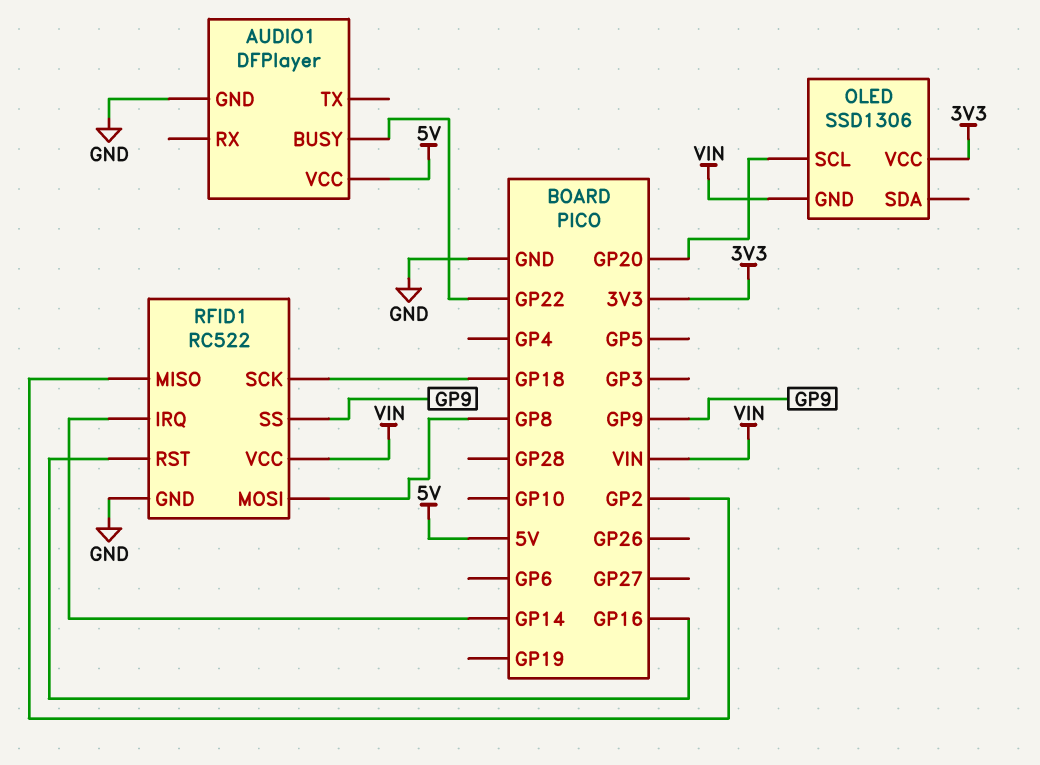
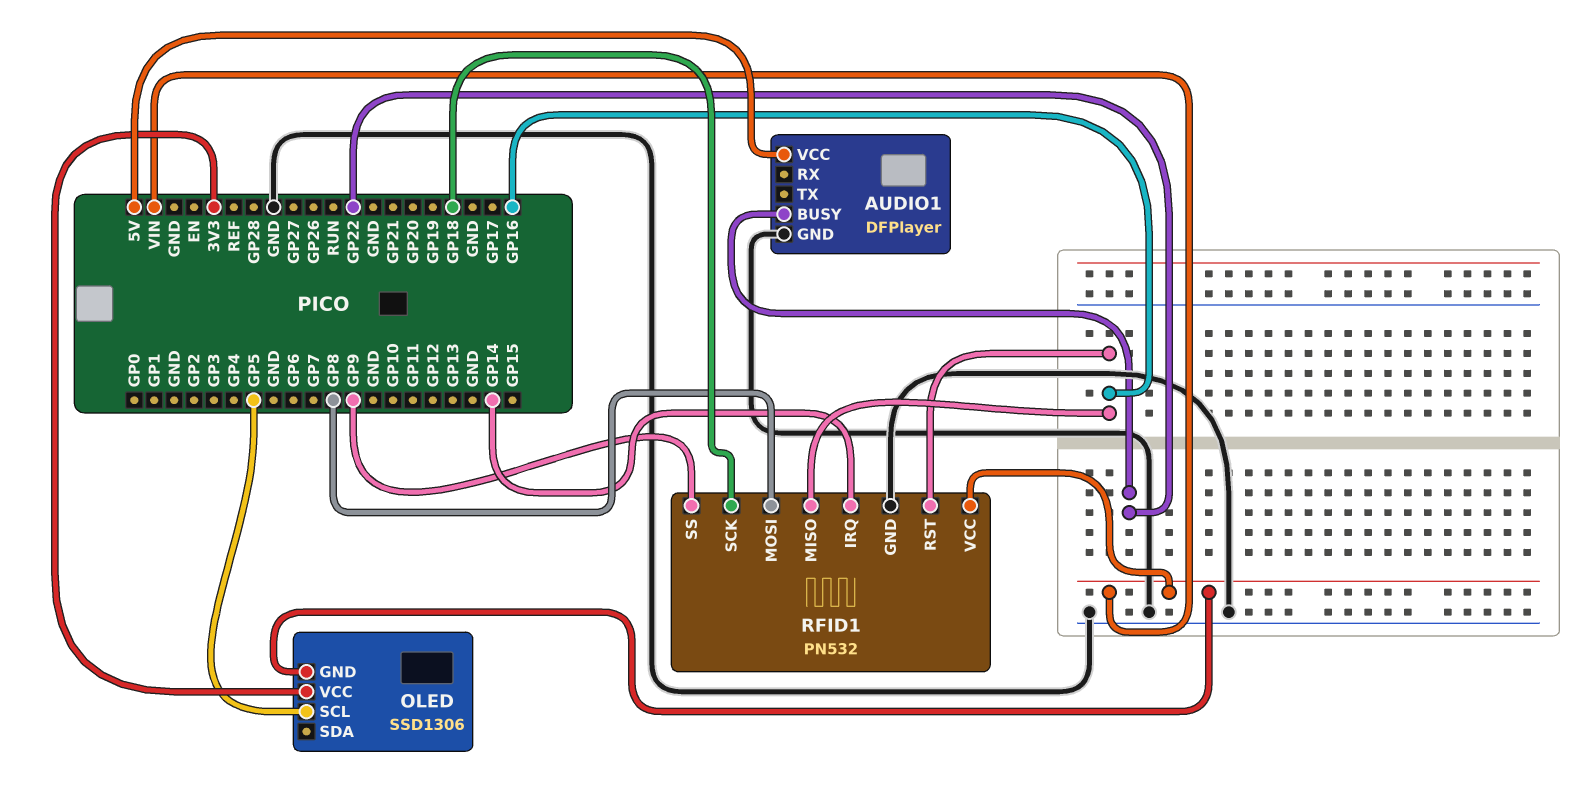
OLED pin SCL: GP20 -> GP5
RFID1: RC522 -> PN532
RFID1 pin MISO: GP2 -> GP16

